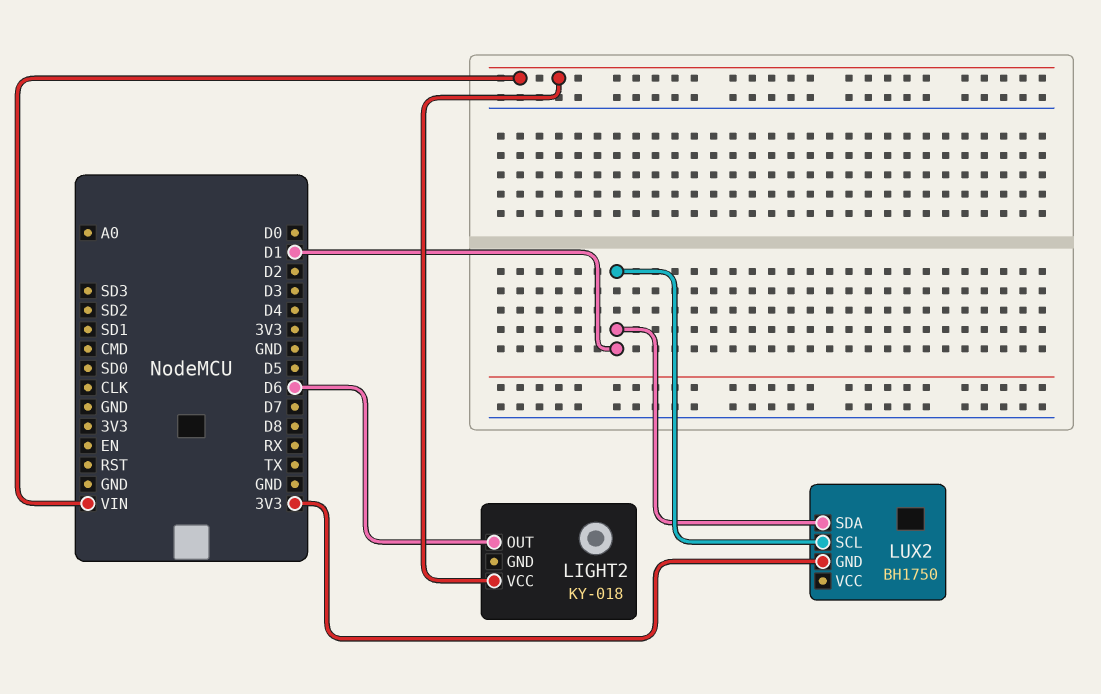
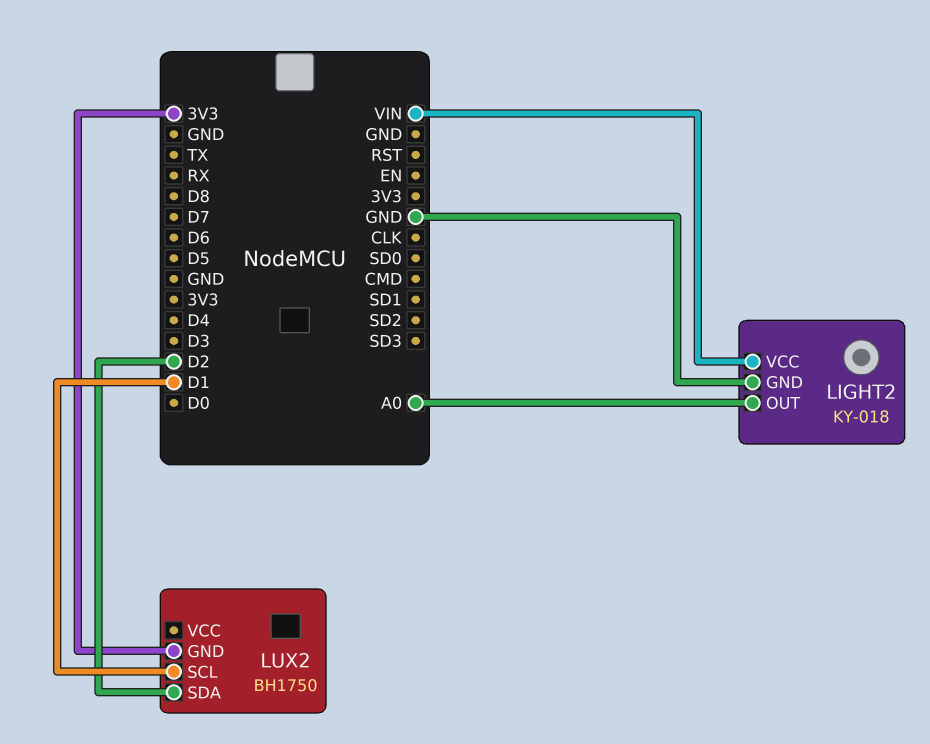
LIGHT2 pin GND: none -> GND
LIGHT2 pin OUT: D6 -> A0
LUX2 pin SDA: D1 -> D2

